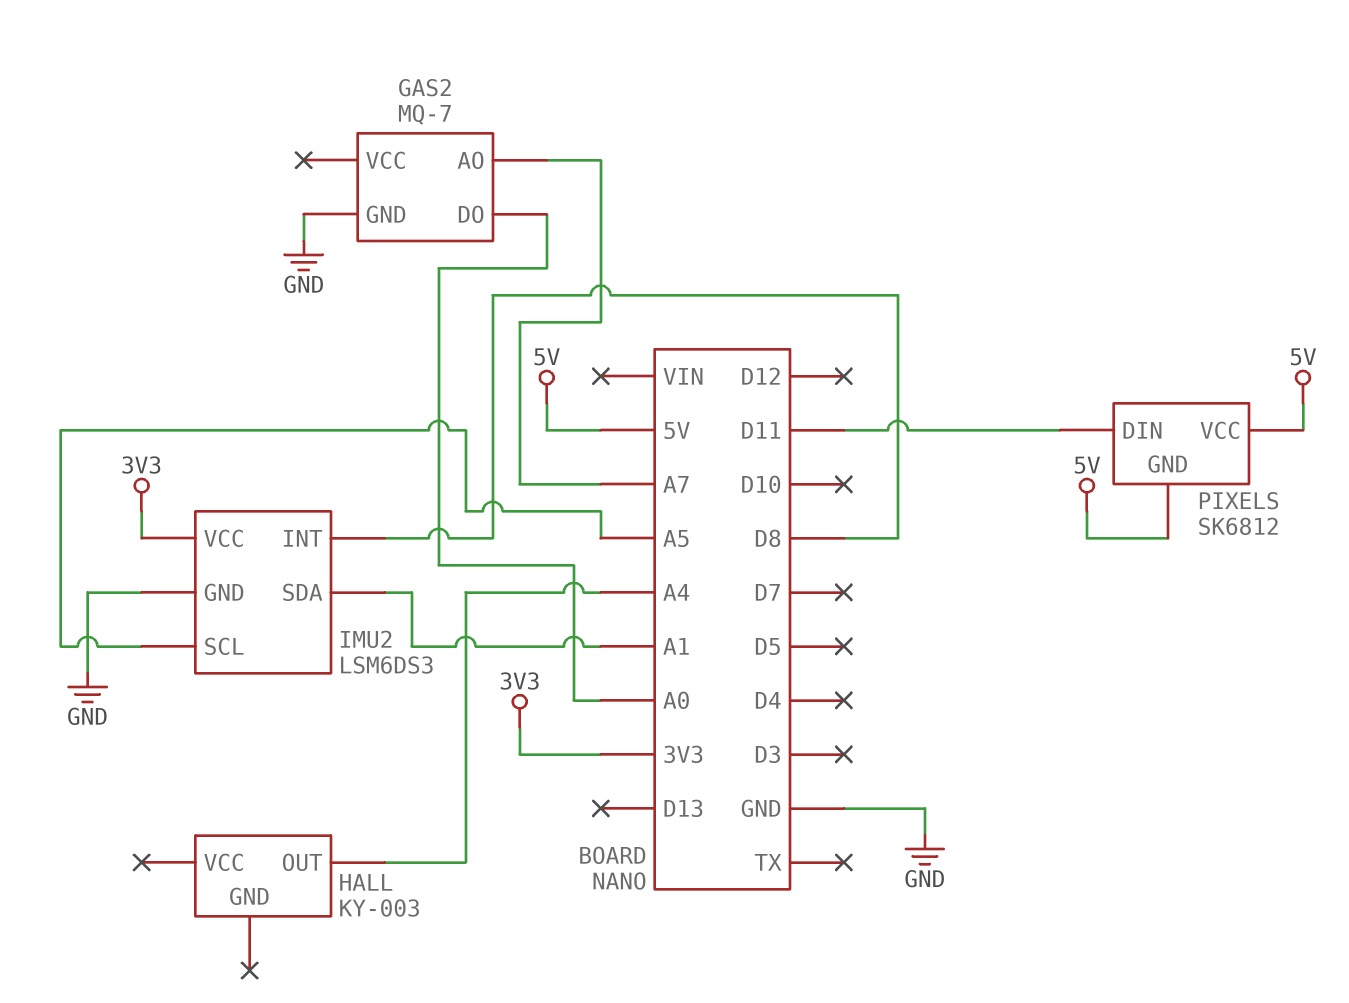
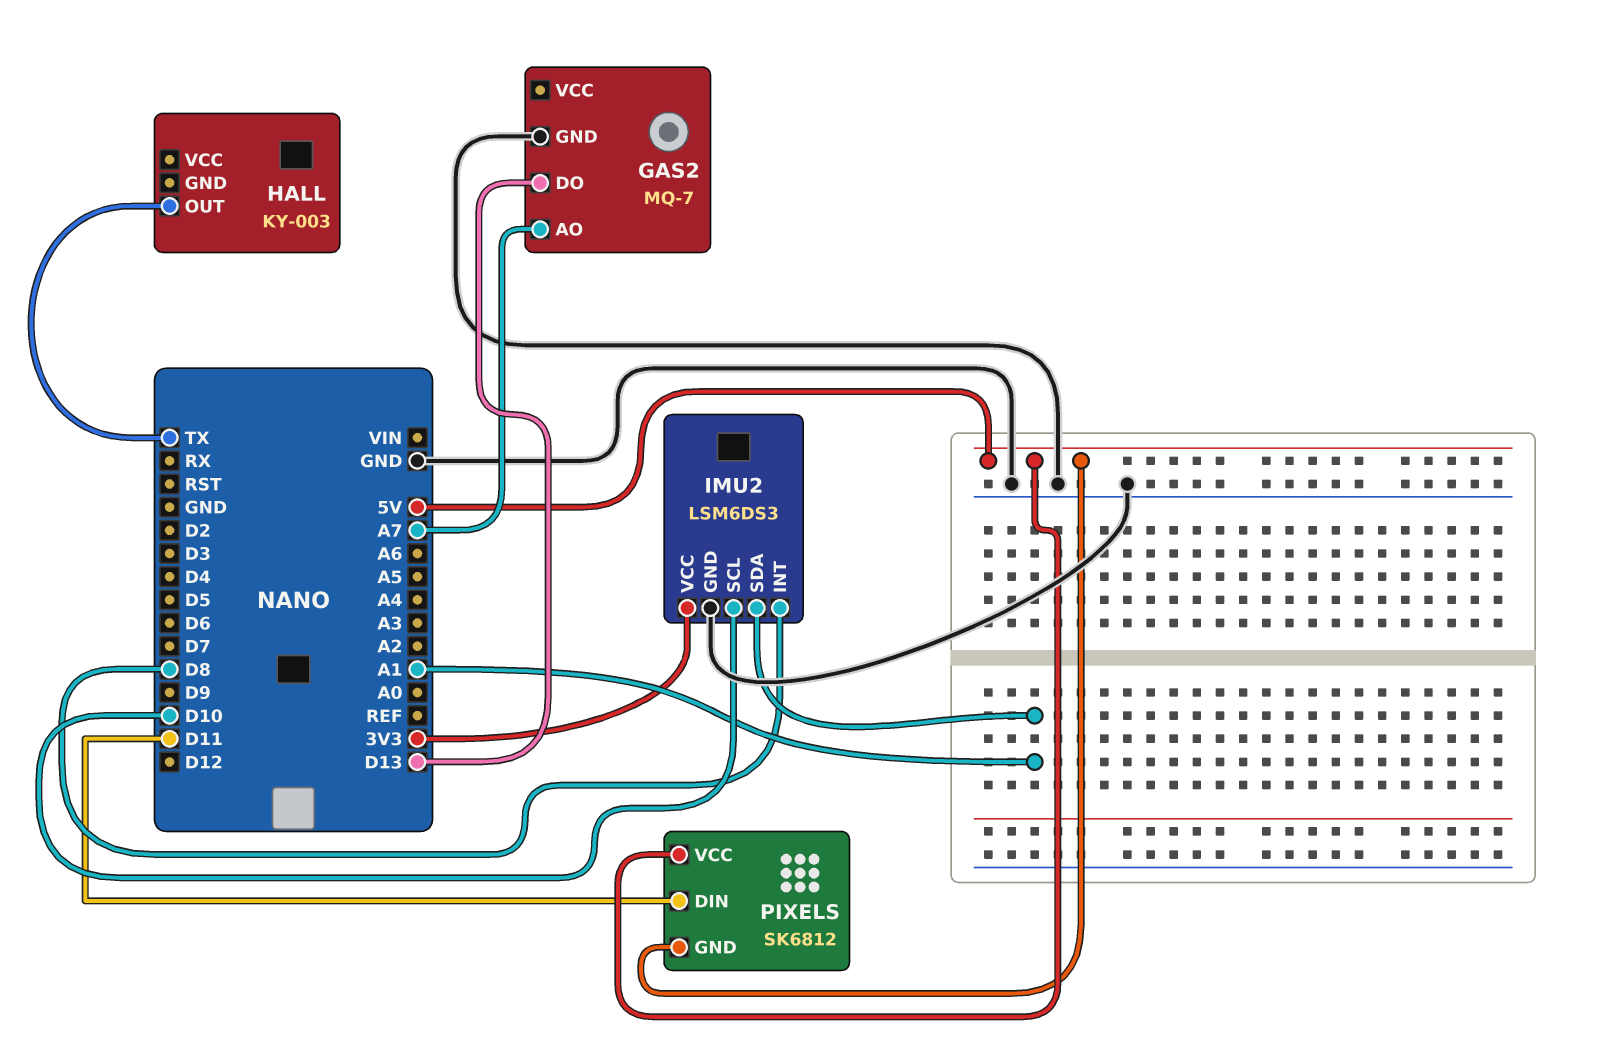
GAS2 pin DO: A0 -> D13
HALL pin OUT: A4 -> TX
IMU2 pin SCL: A5 -> D10

